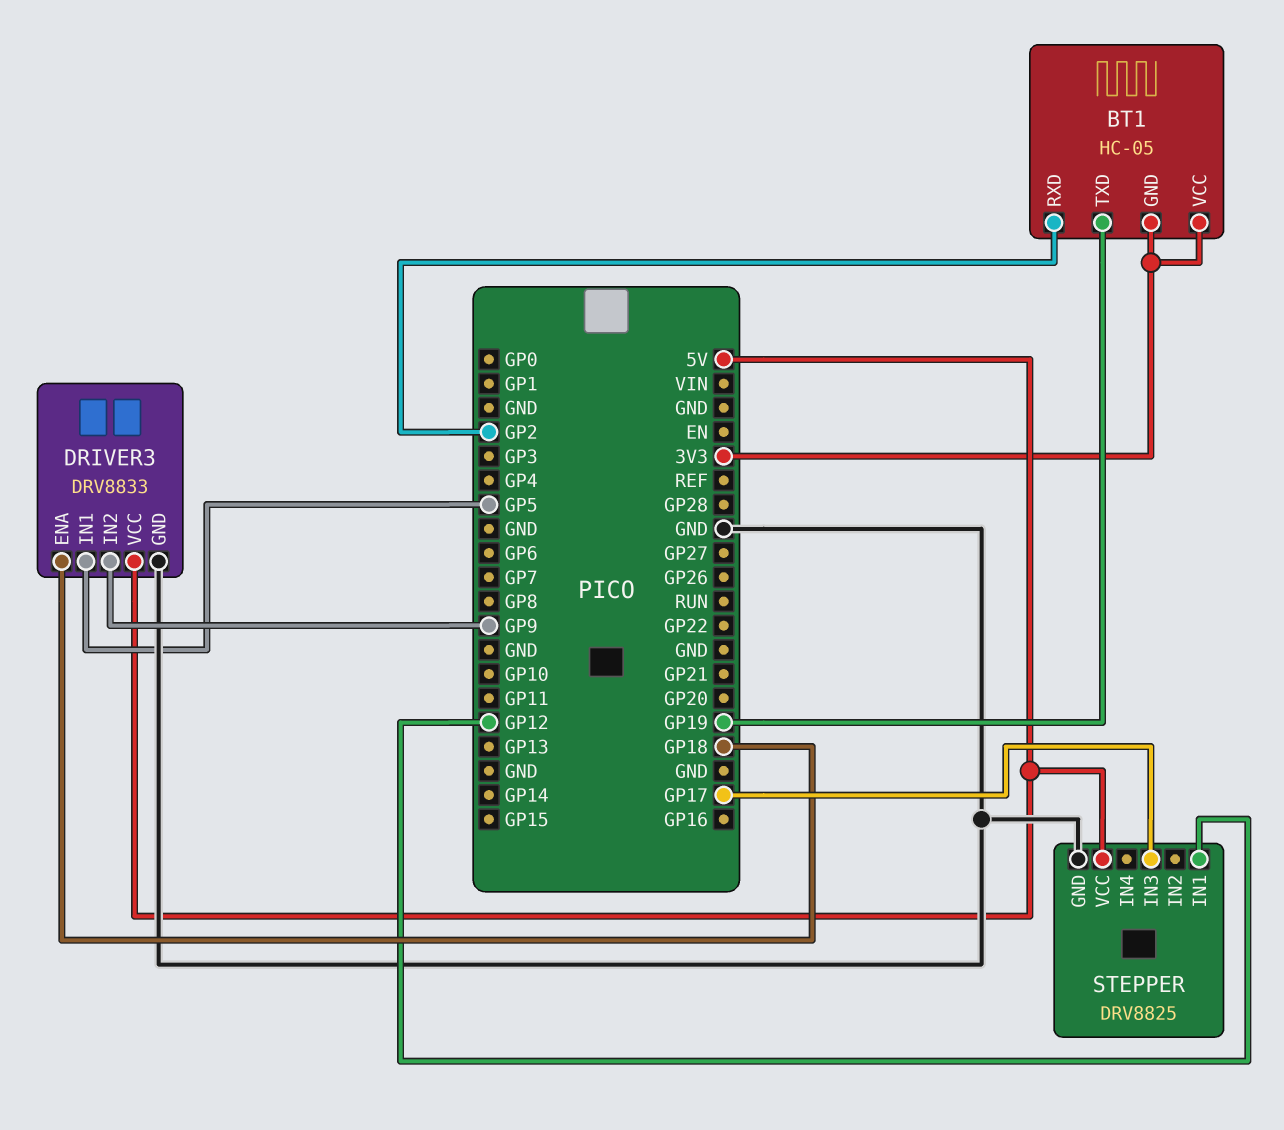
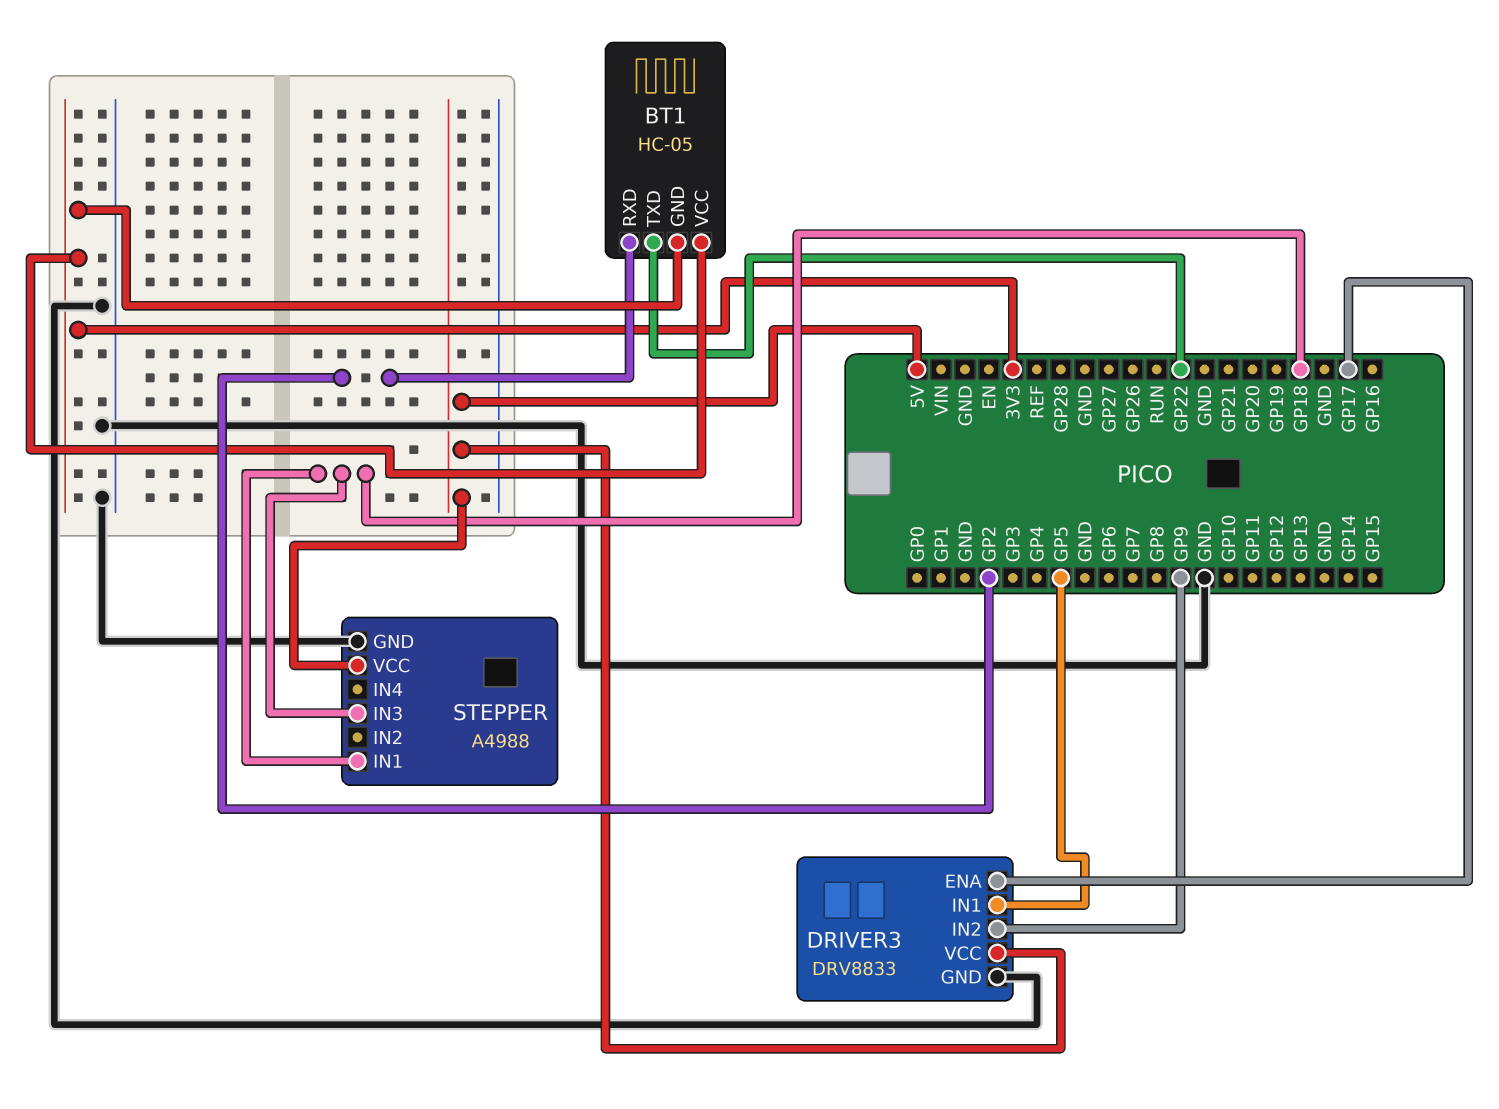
BT1 pin TXD: GP19 -> GP22
DRIVER3 pin ENA: GP18 -> GP17
STEPPER: DRV8825 -> A4988
STEPPER pin IN1: GP12 -> GP18
STEPPER pin IN3: GP17 -> GP18

